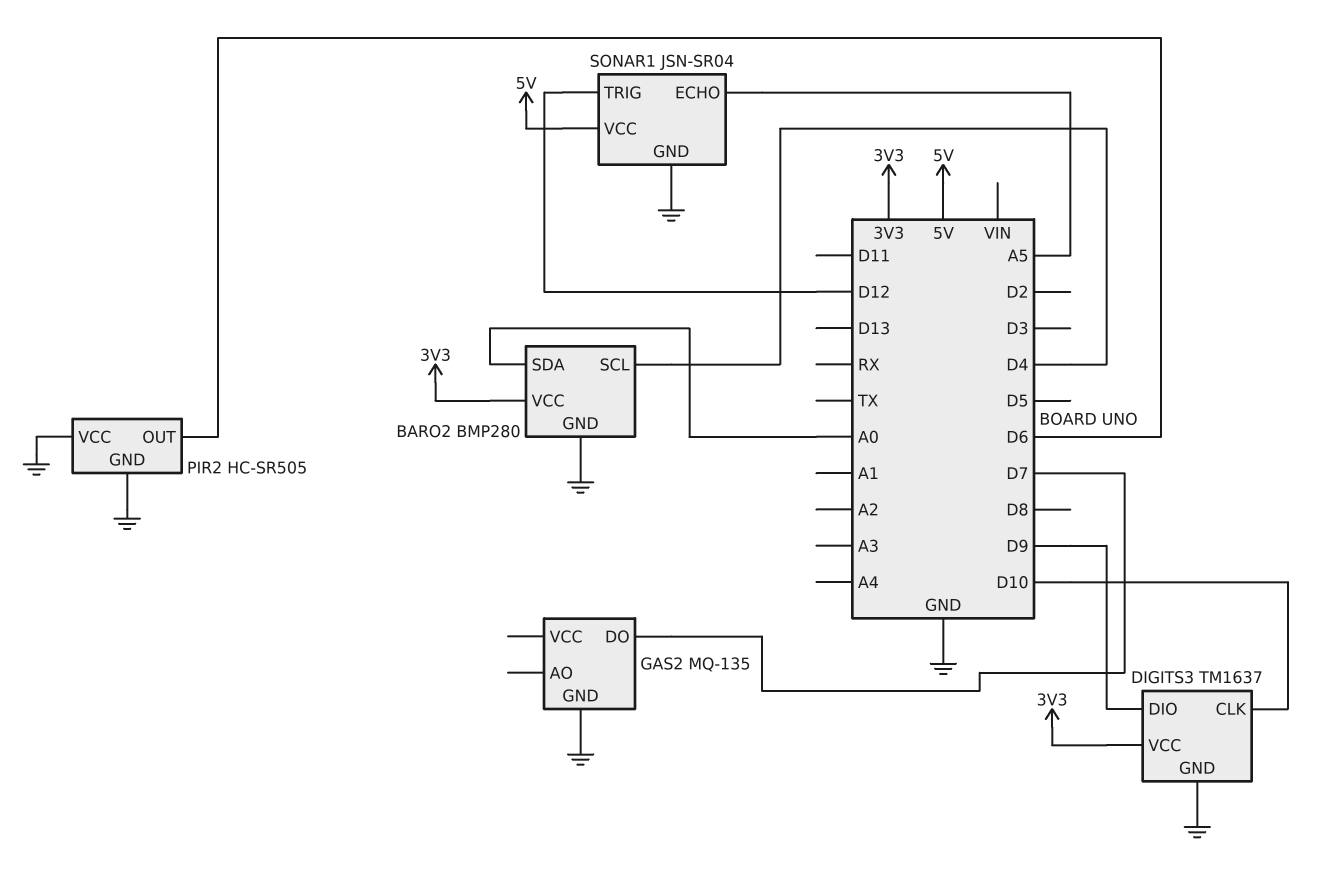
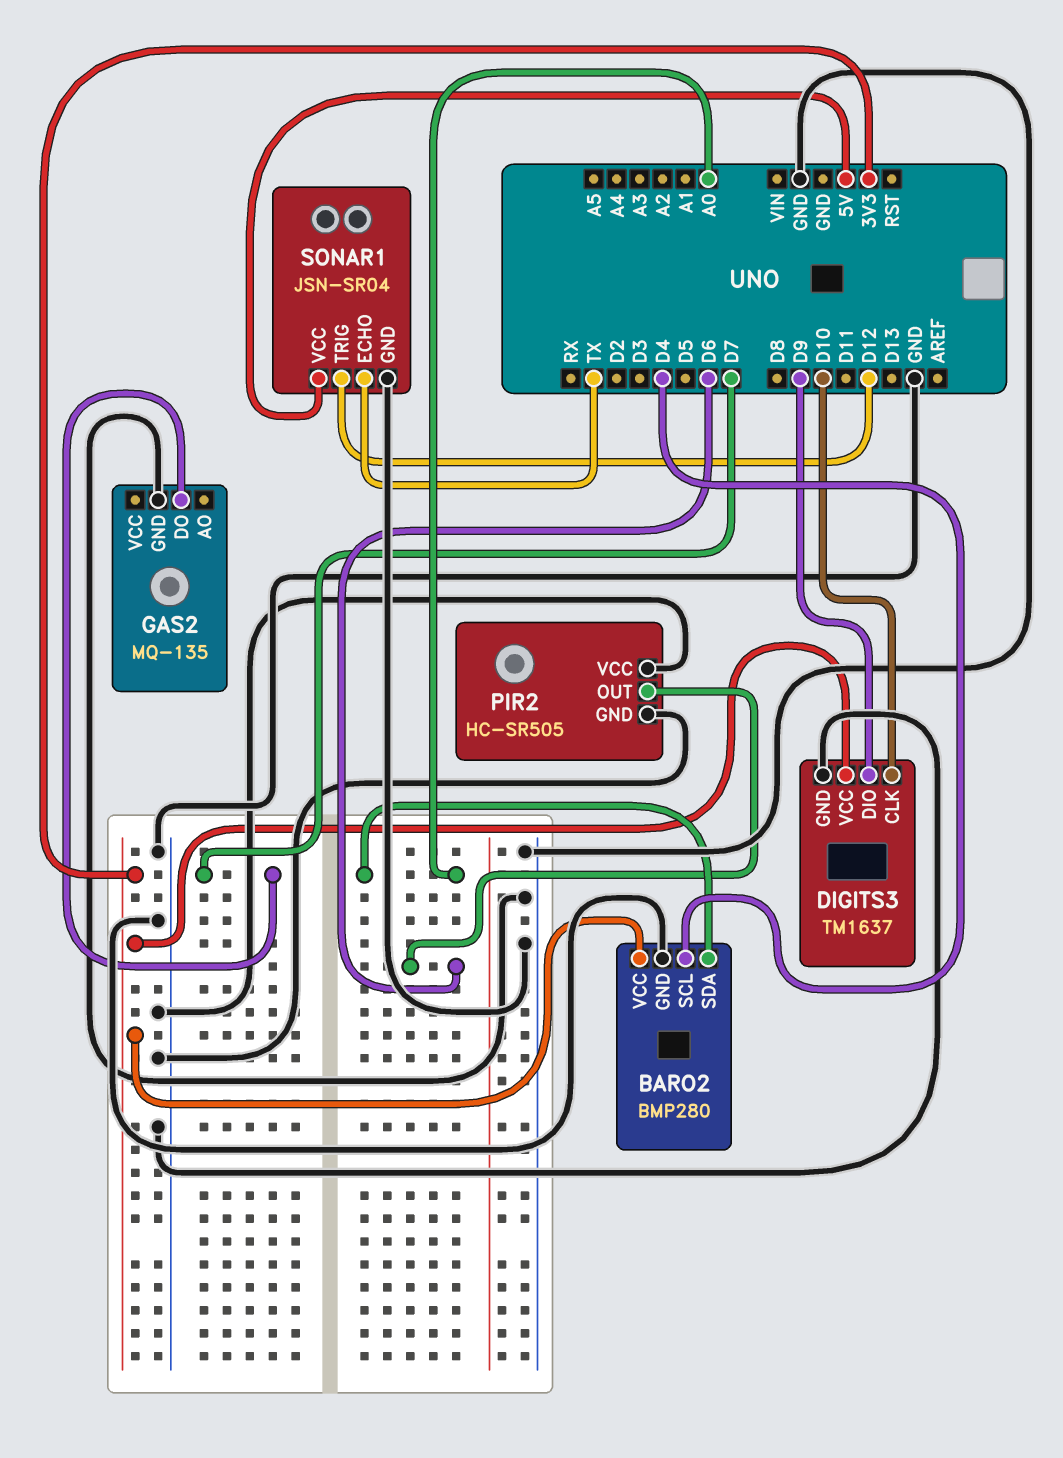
SONAR1 pin ECHO: A5 -> TX

